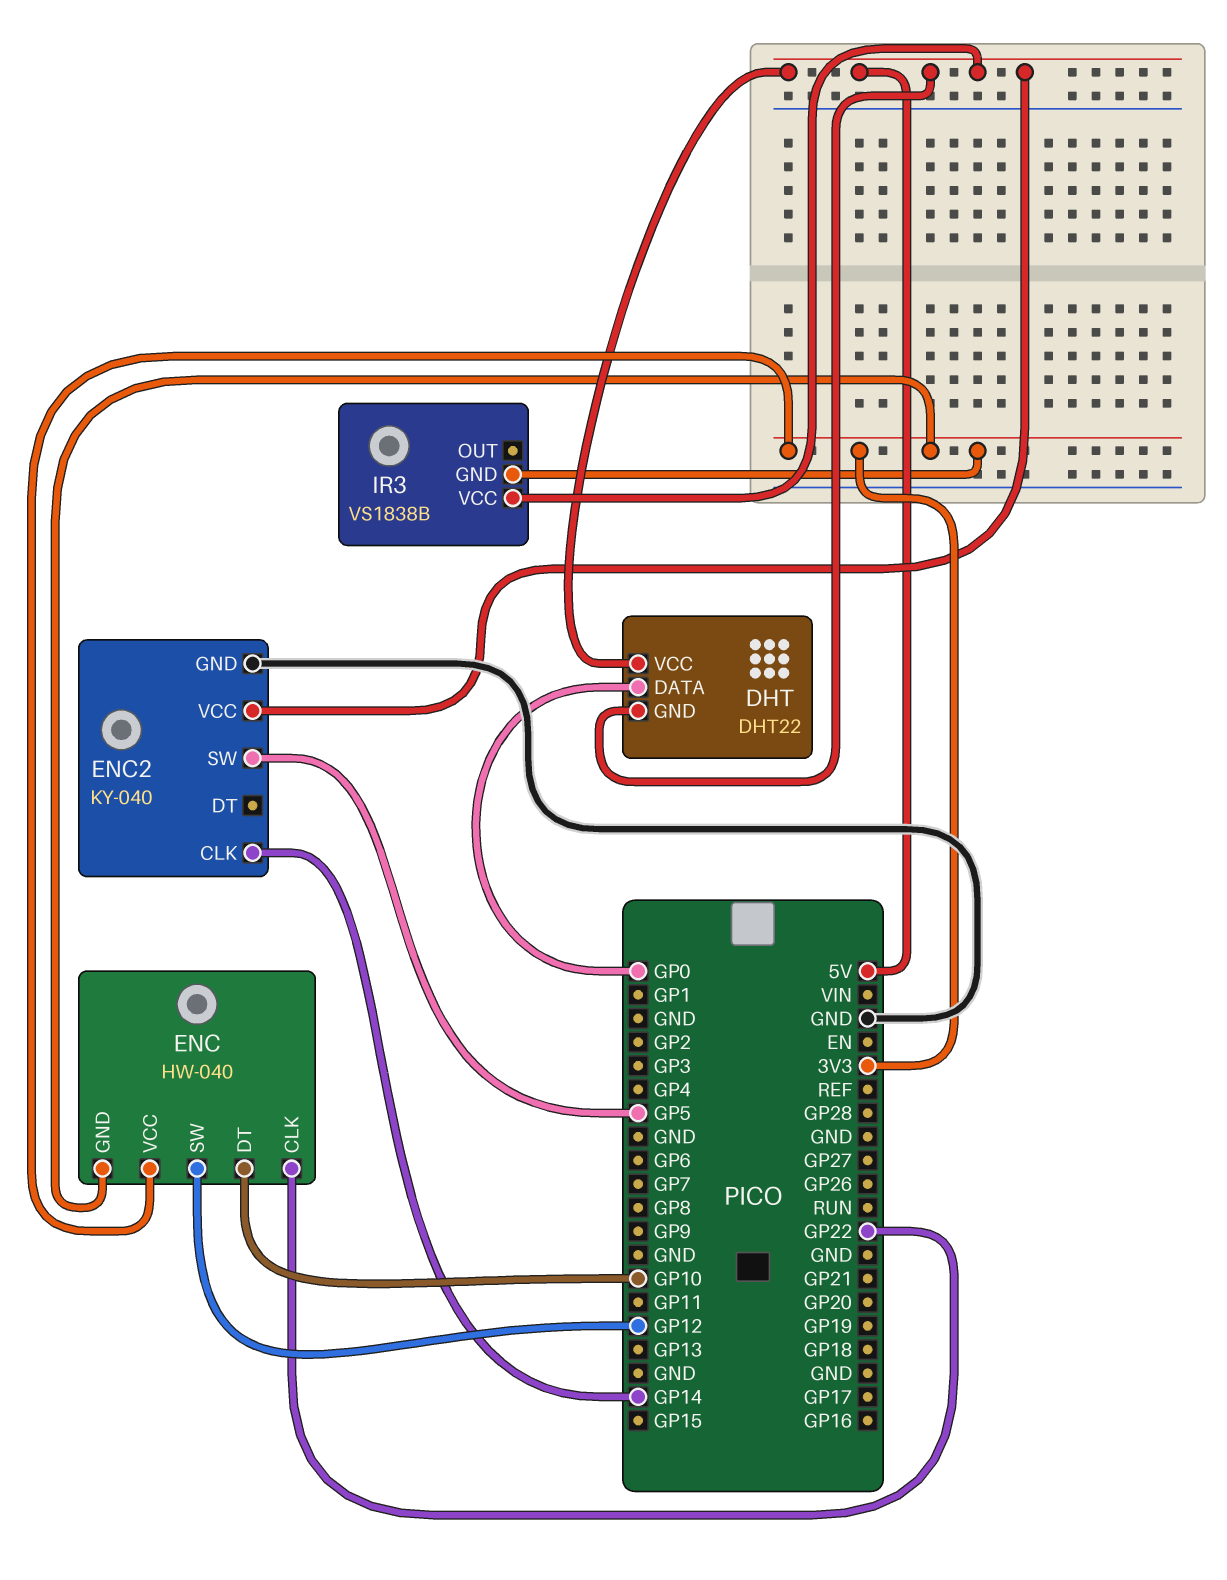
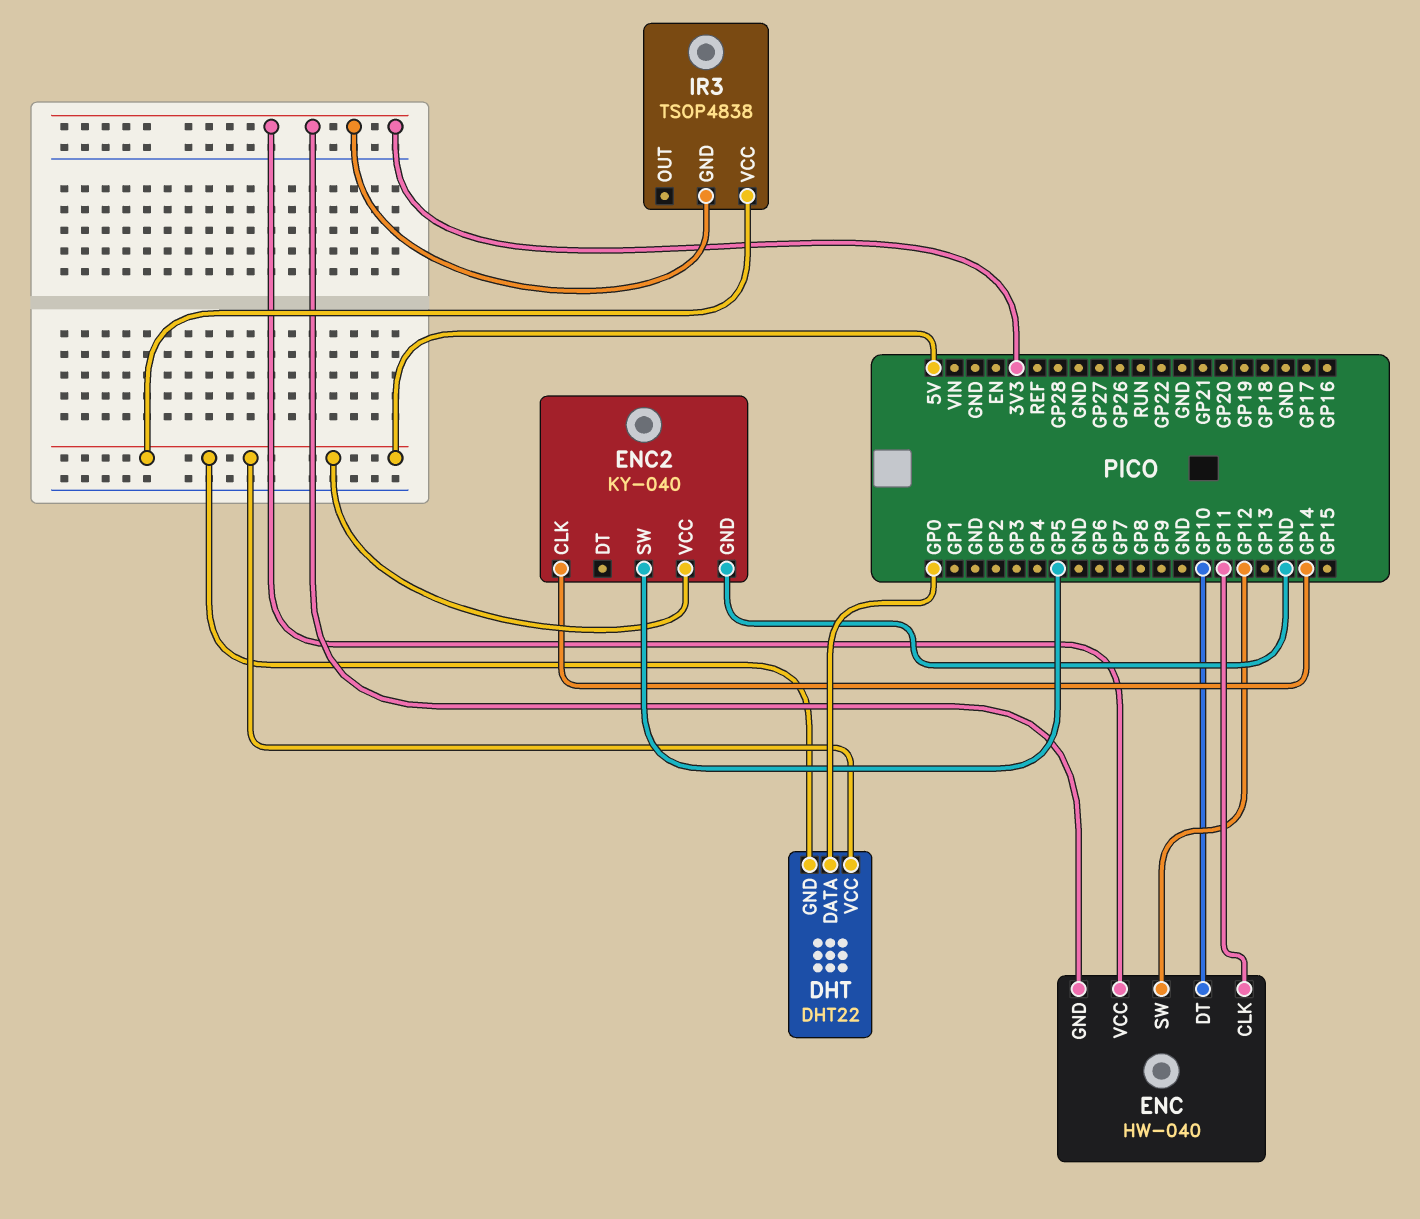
ENC pin CLK: GP22 -> GP11
IR3: VS1838B -> TSOP4838

